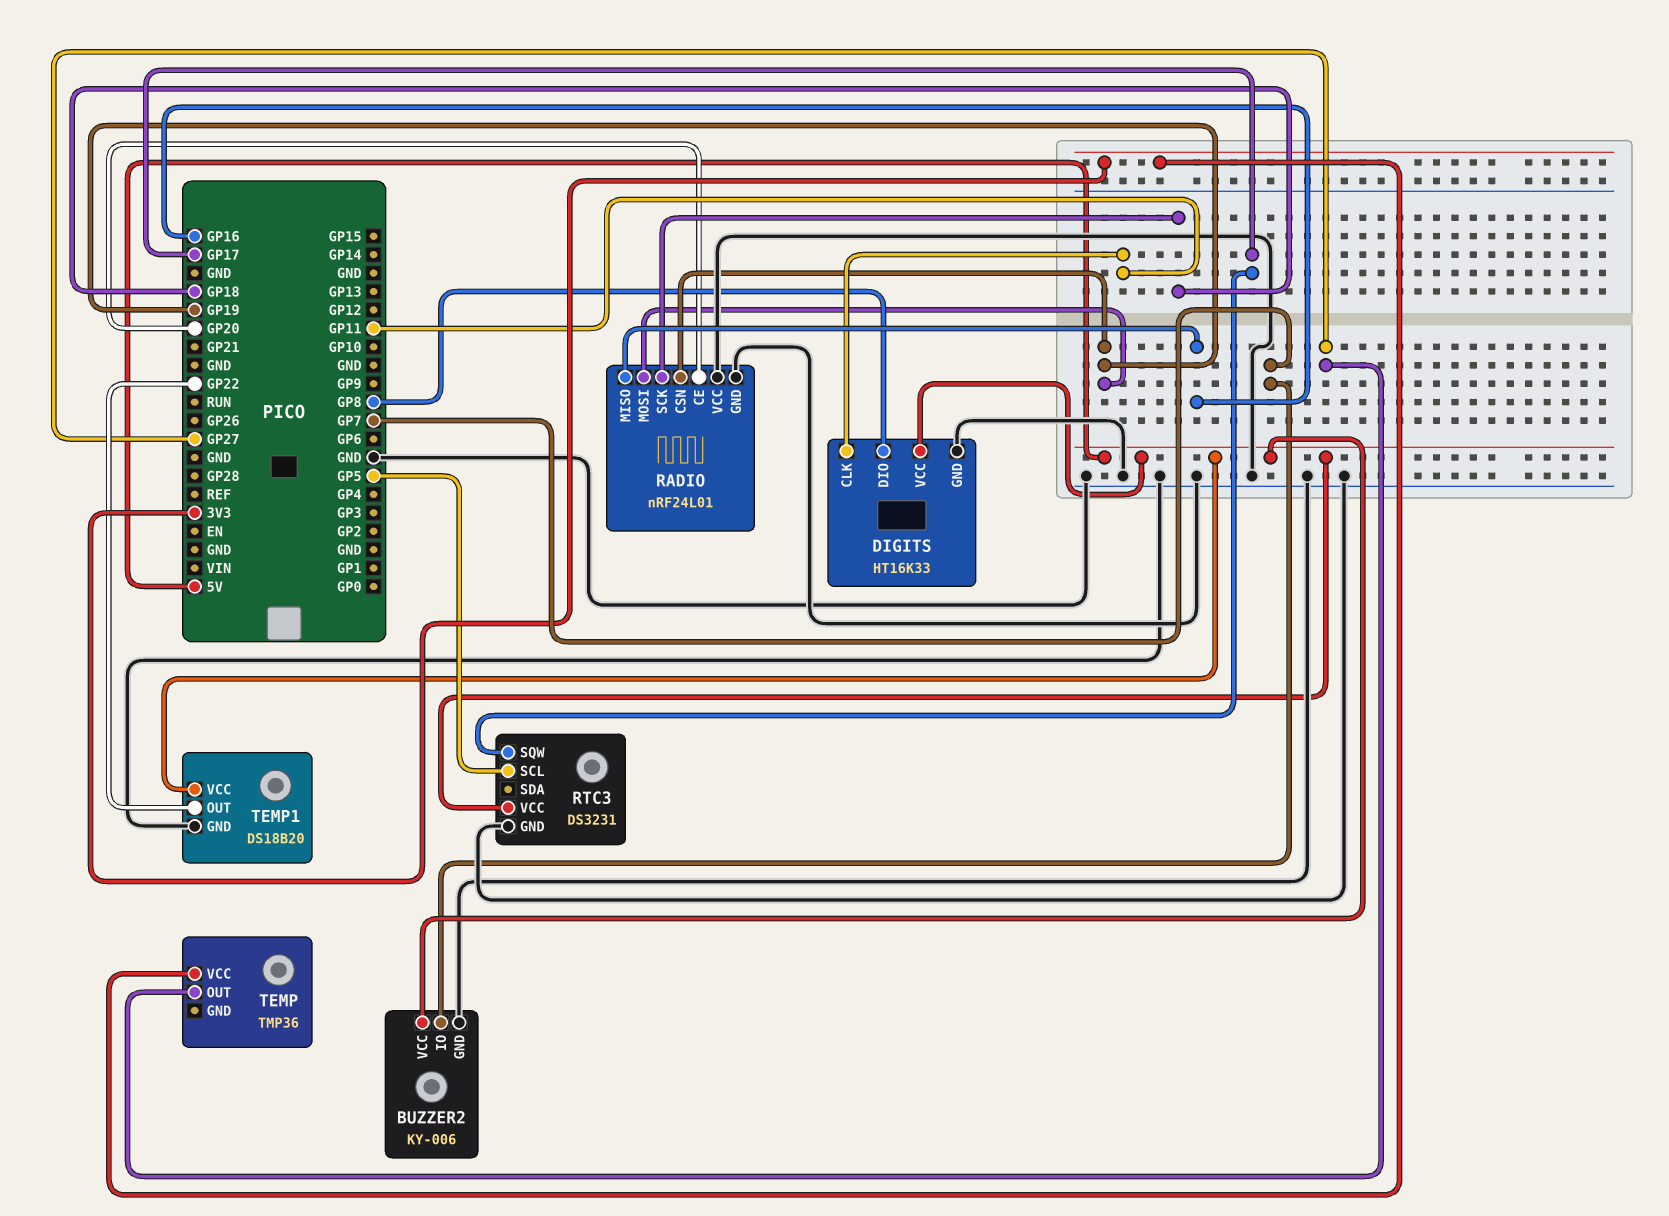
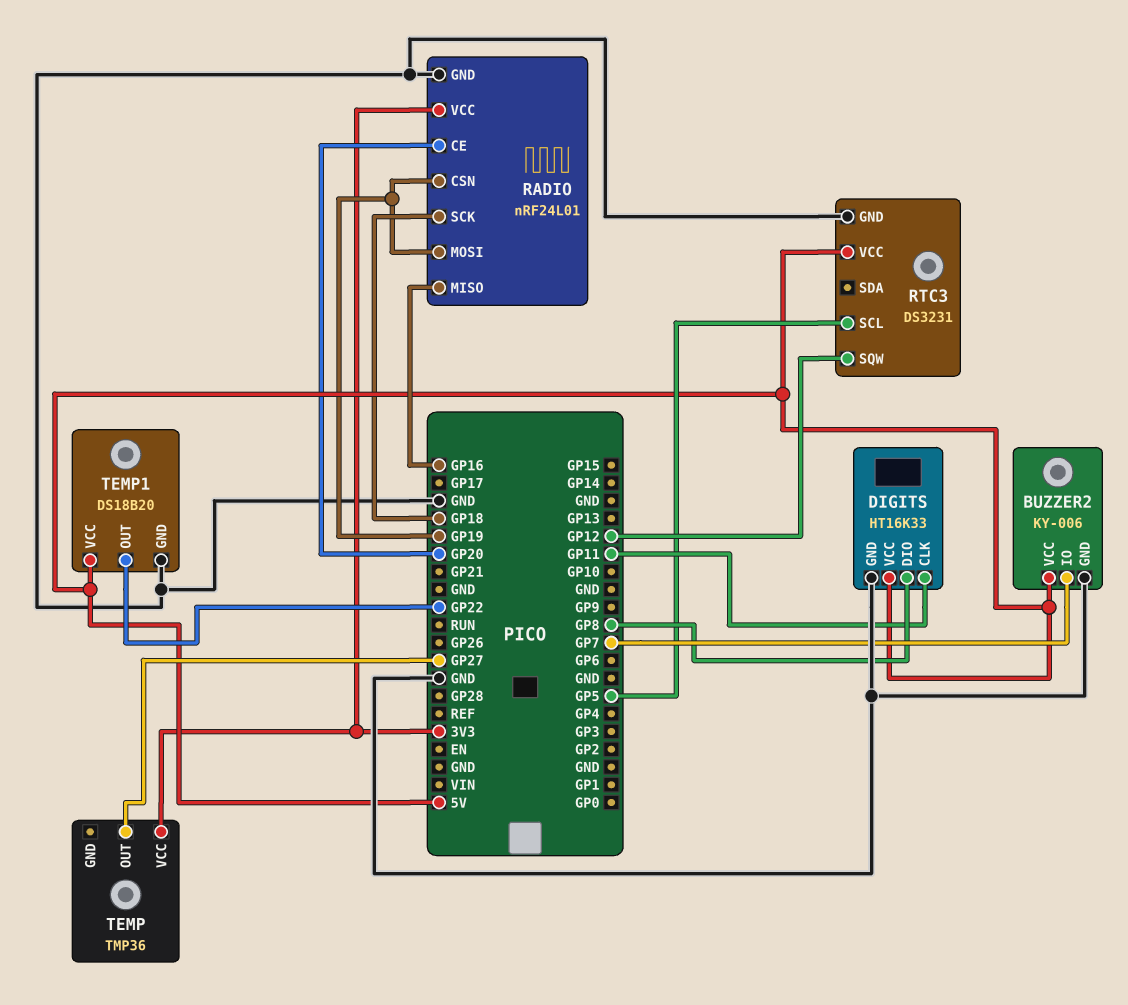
RADIO pin VCC: GND -> 3V3
RTC3 pin SQW: GP17 -> GP12

